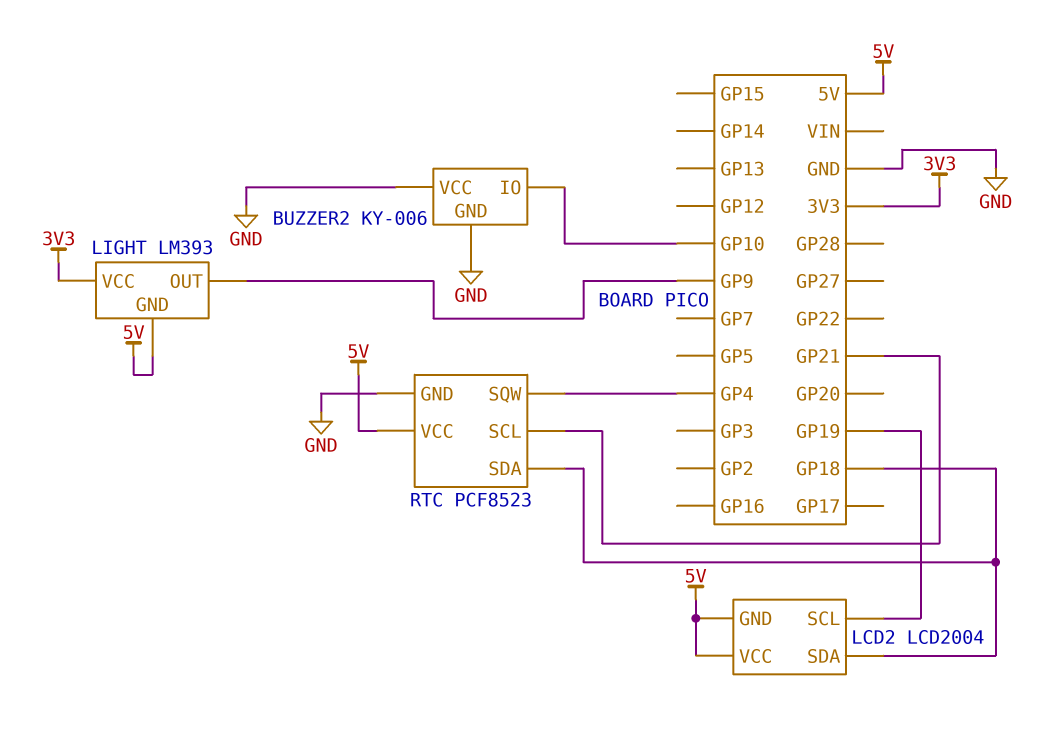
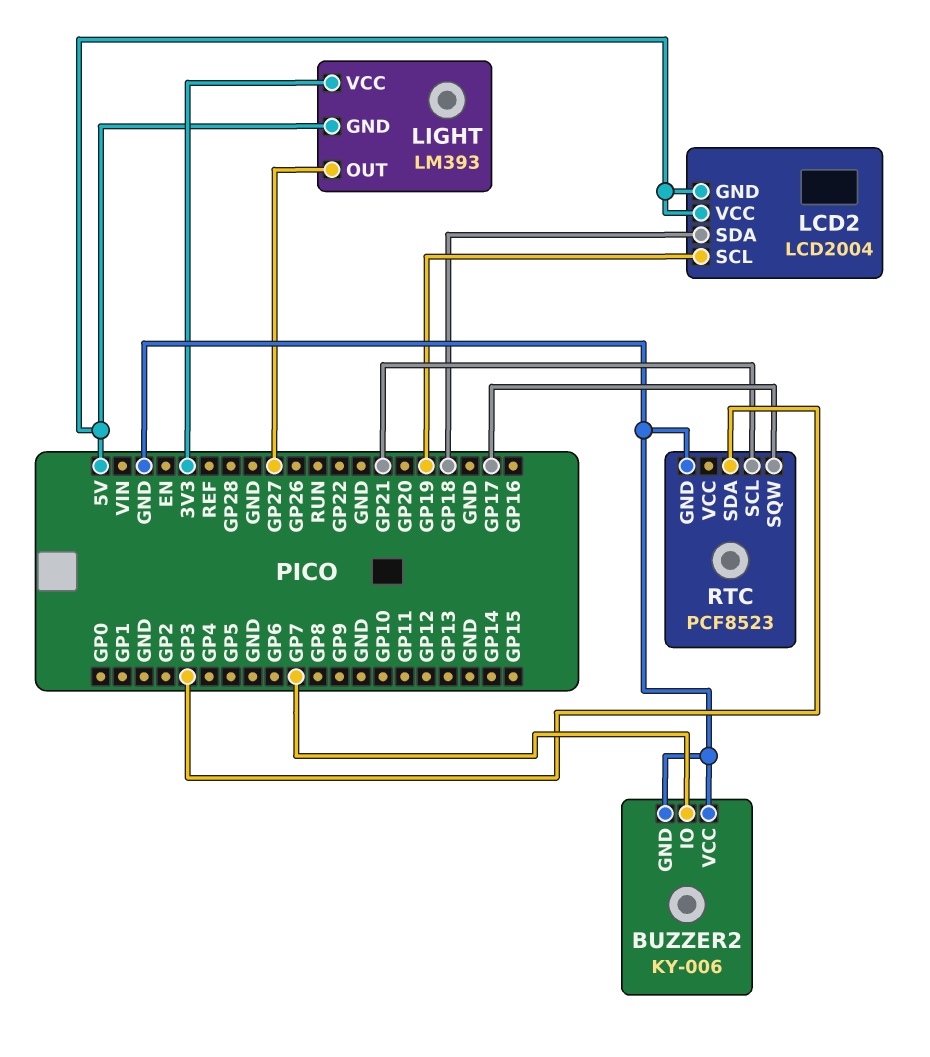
BUZZER2 pin IO: GP10 -> GP7
LIGHT pin OUT: GP9 -> GP27
RTC pin SDA: GP18 -> GP3
RTC pin SQW: GP4 -> GP17
RTC pin VCC: 5V -> none

